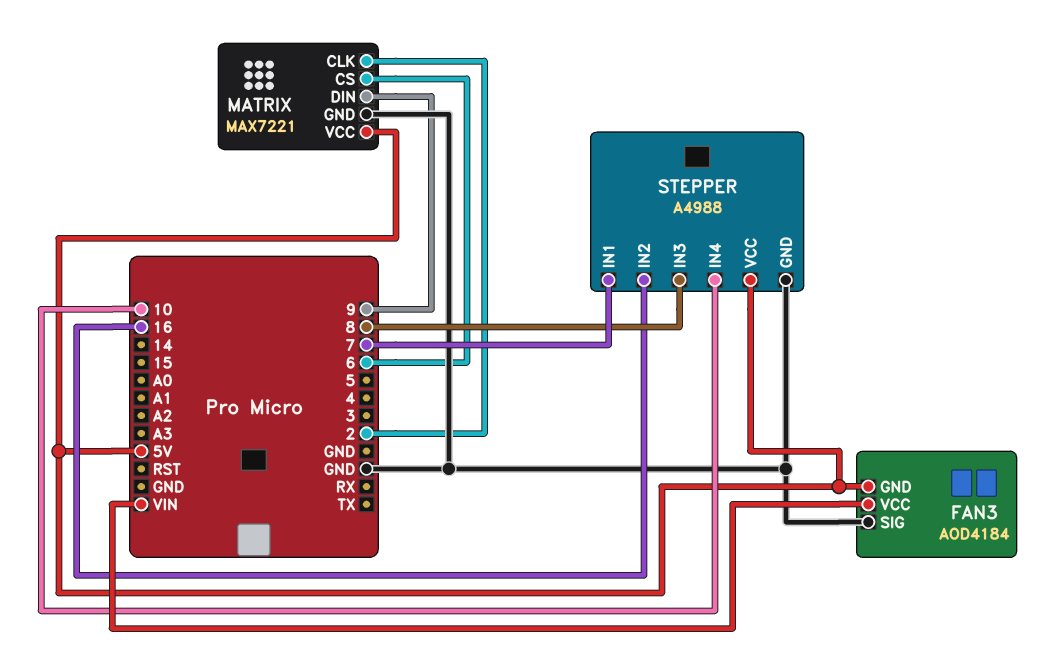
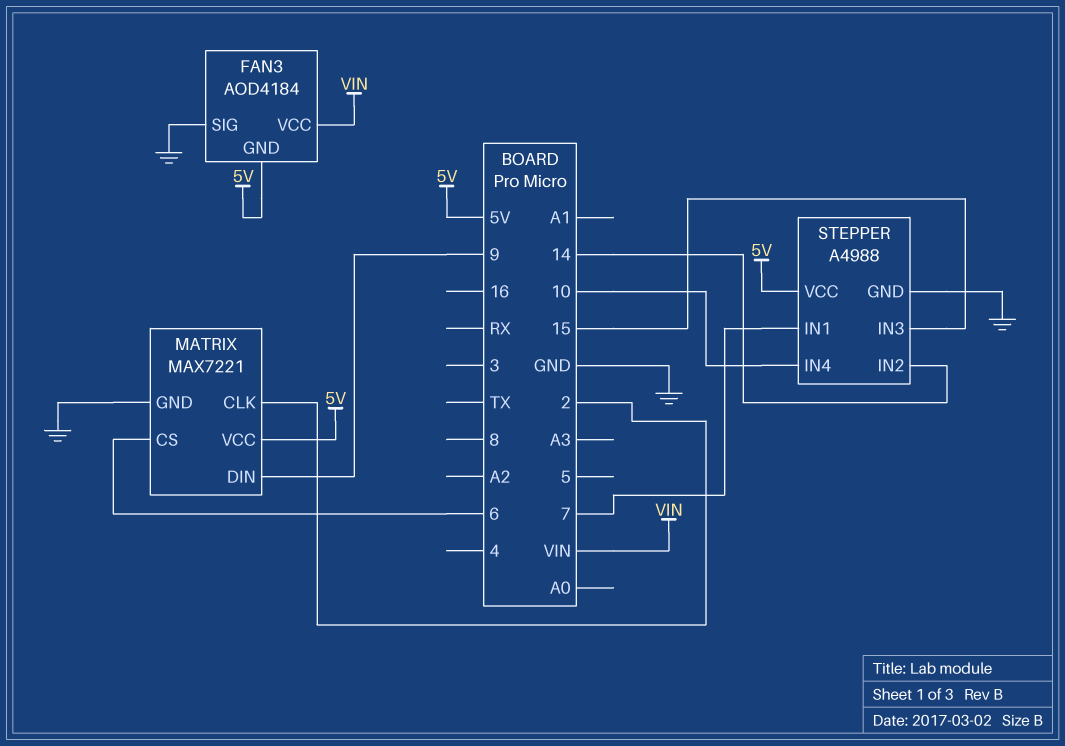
STEPPER pin IN2: 16 -> 14
STEPPER pin IN3: 8 -> 15

